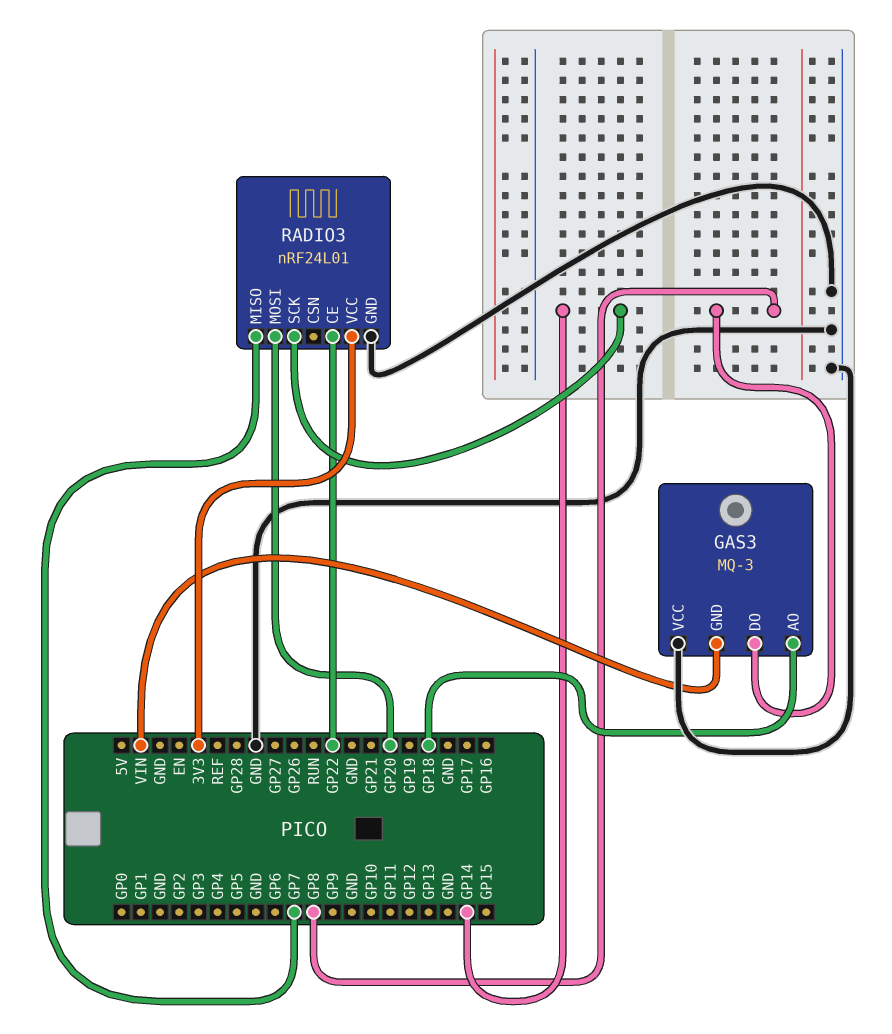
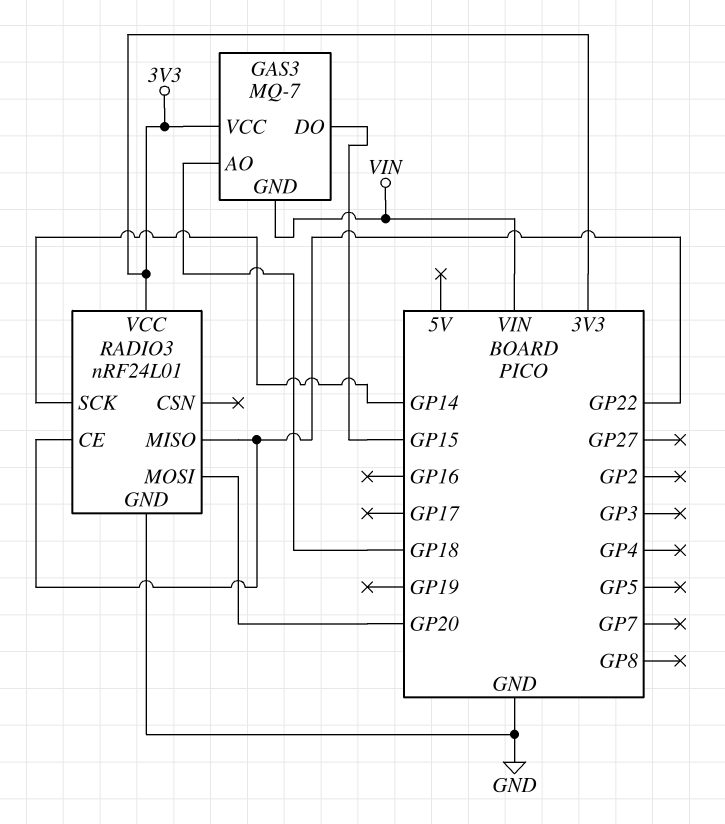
GAS3: MQ-3 -> MQ-7
GAS3 pin DO: GP8 -> GP15
GAS3 pin VCC: GND -> 3V3
RADIO3 pin MISO: GP7 -> GP22

